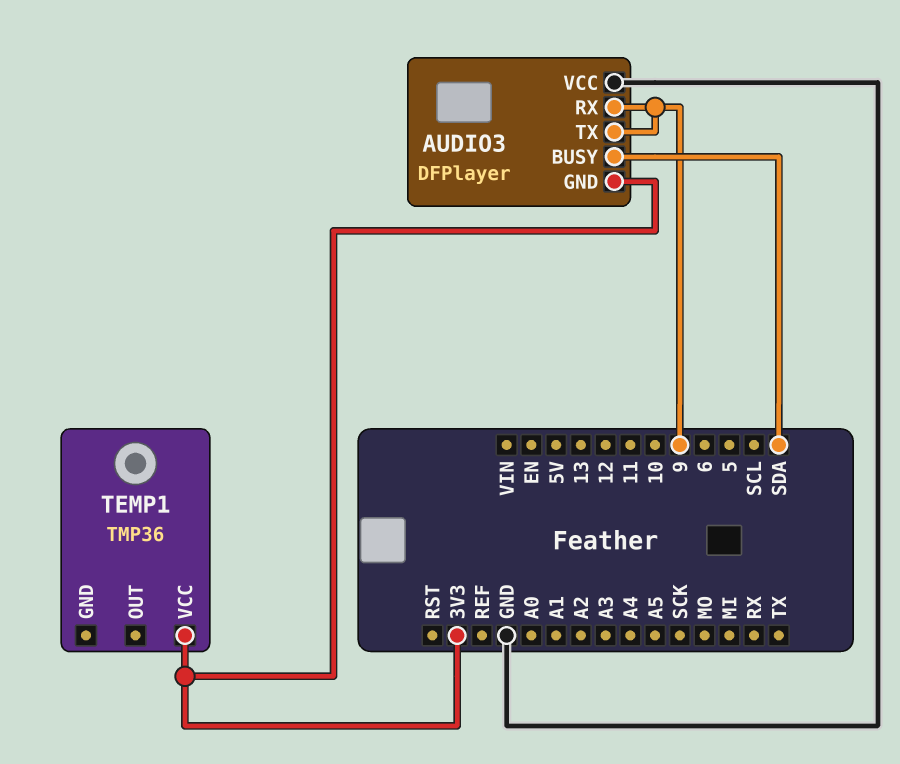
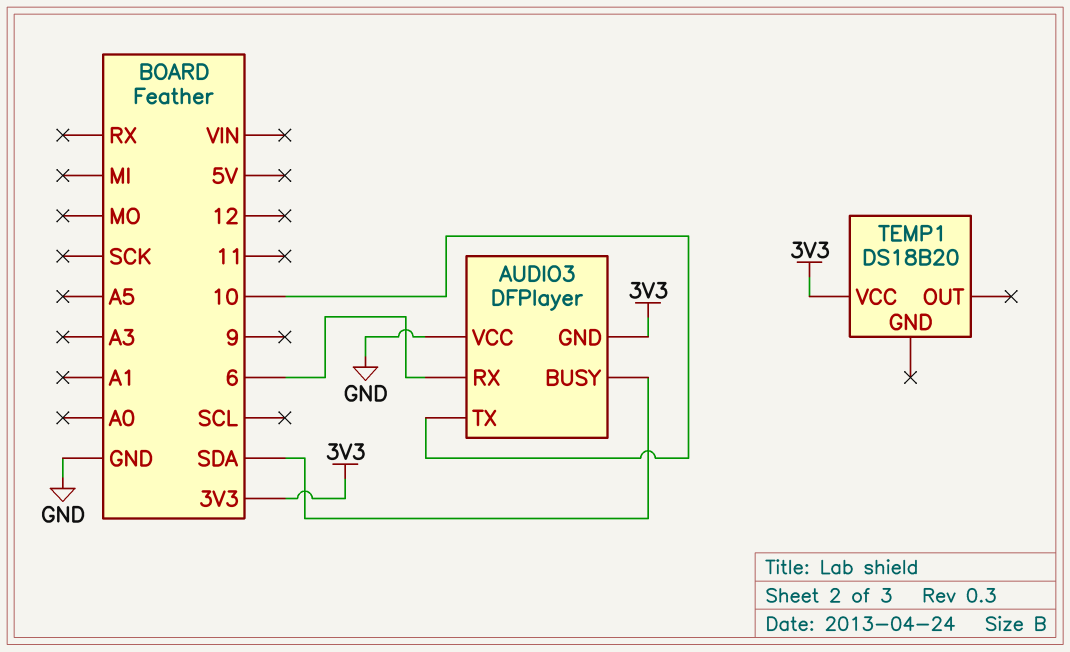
AUDIO3 pin RX: 9 -> 6
AUDIO3 pin TX: 9 -> 10
TEMP1: TMP36 -> DS18B20

